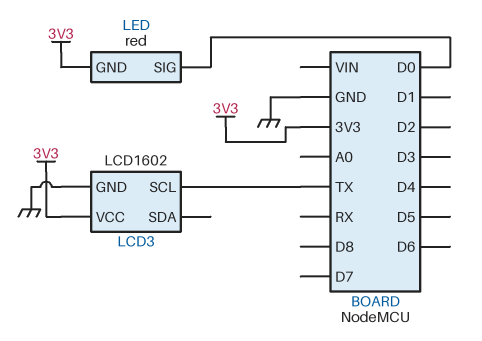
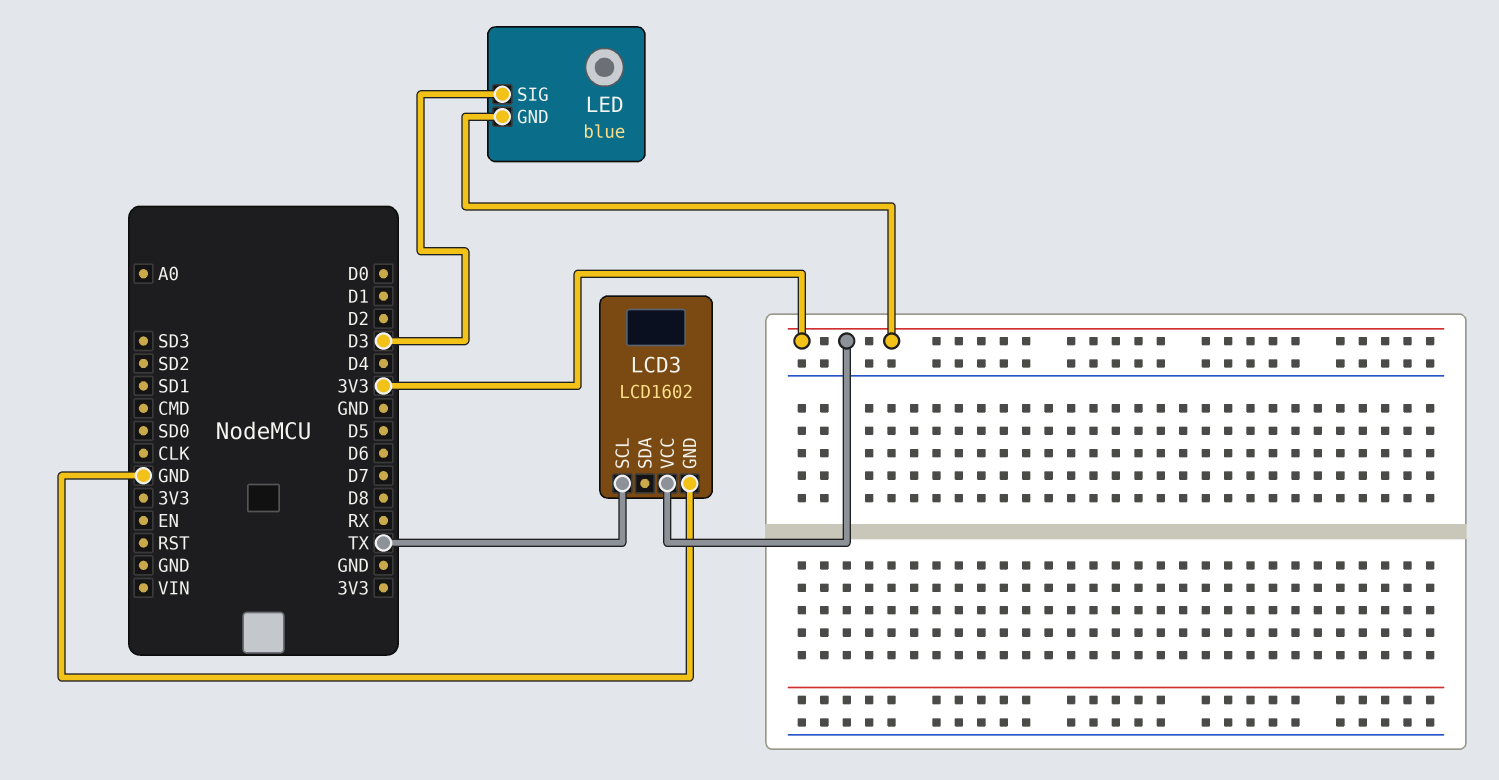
LED: red -> blue
LED pin SIG: D0 -> D3

